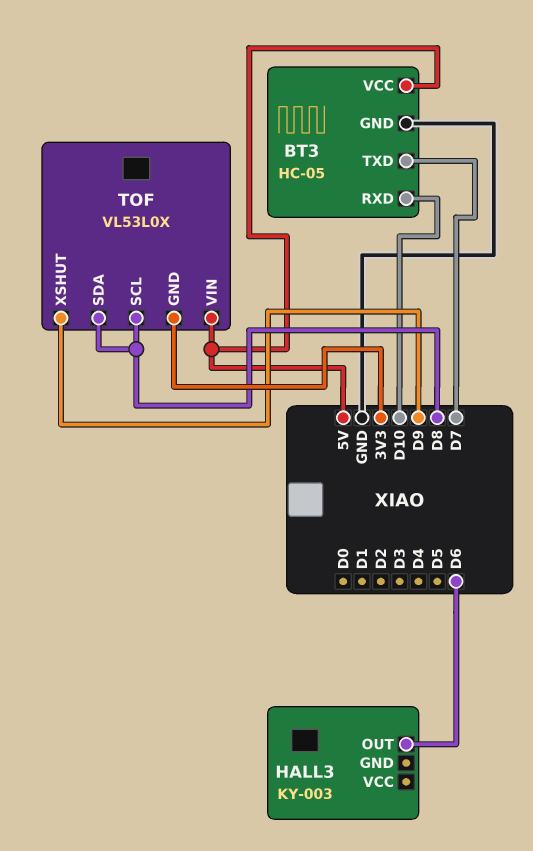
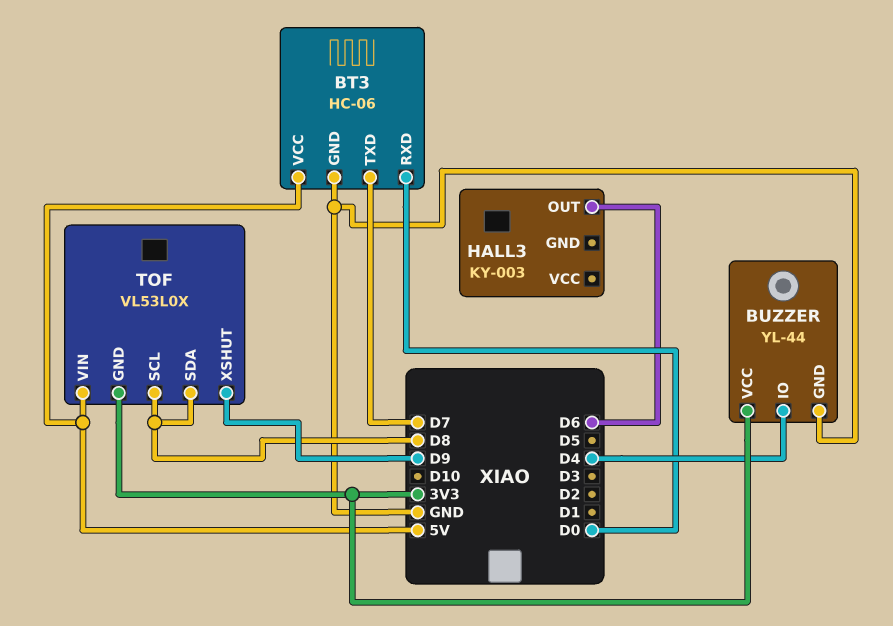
BT3: HC-05 -> HC-06
BT3 pin RXD: D10 -> D0
BUZZER: none -> YL-44
BUZZER pin GND: none -> GND
BUZZER pin IO: none -> D4
BUZZER pin VCC: none -> 3V3

